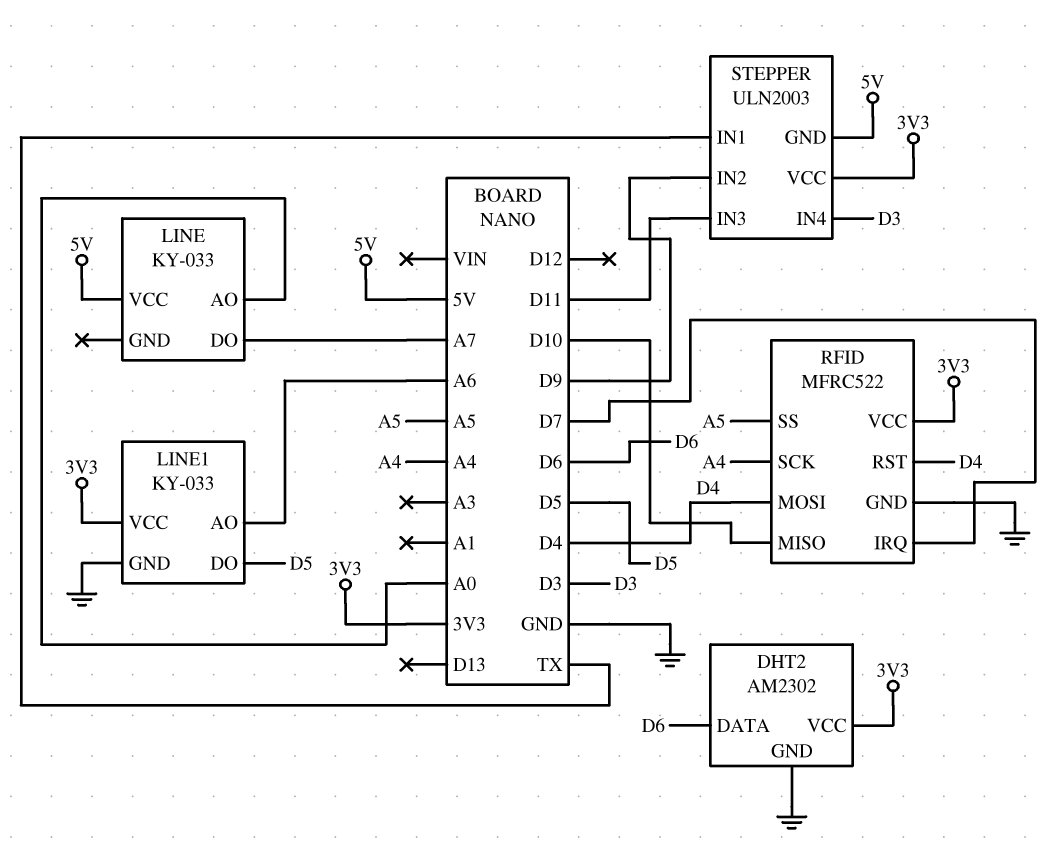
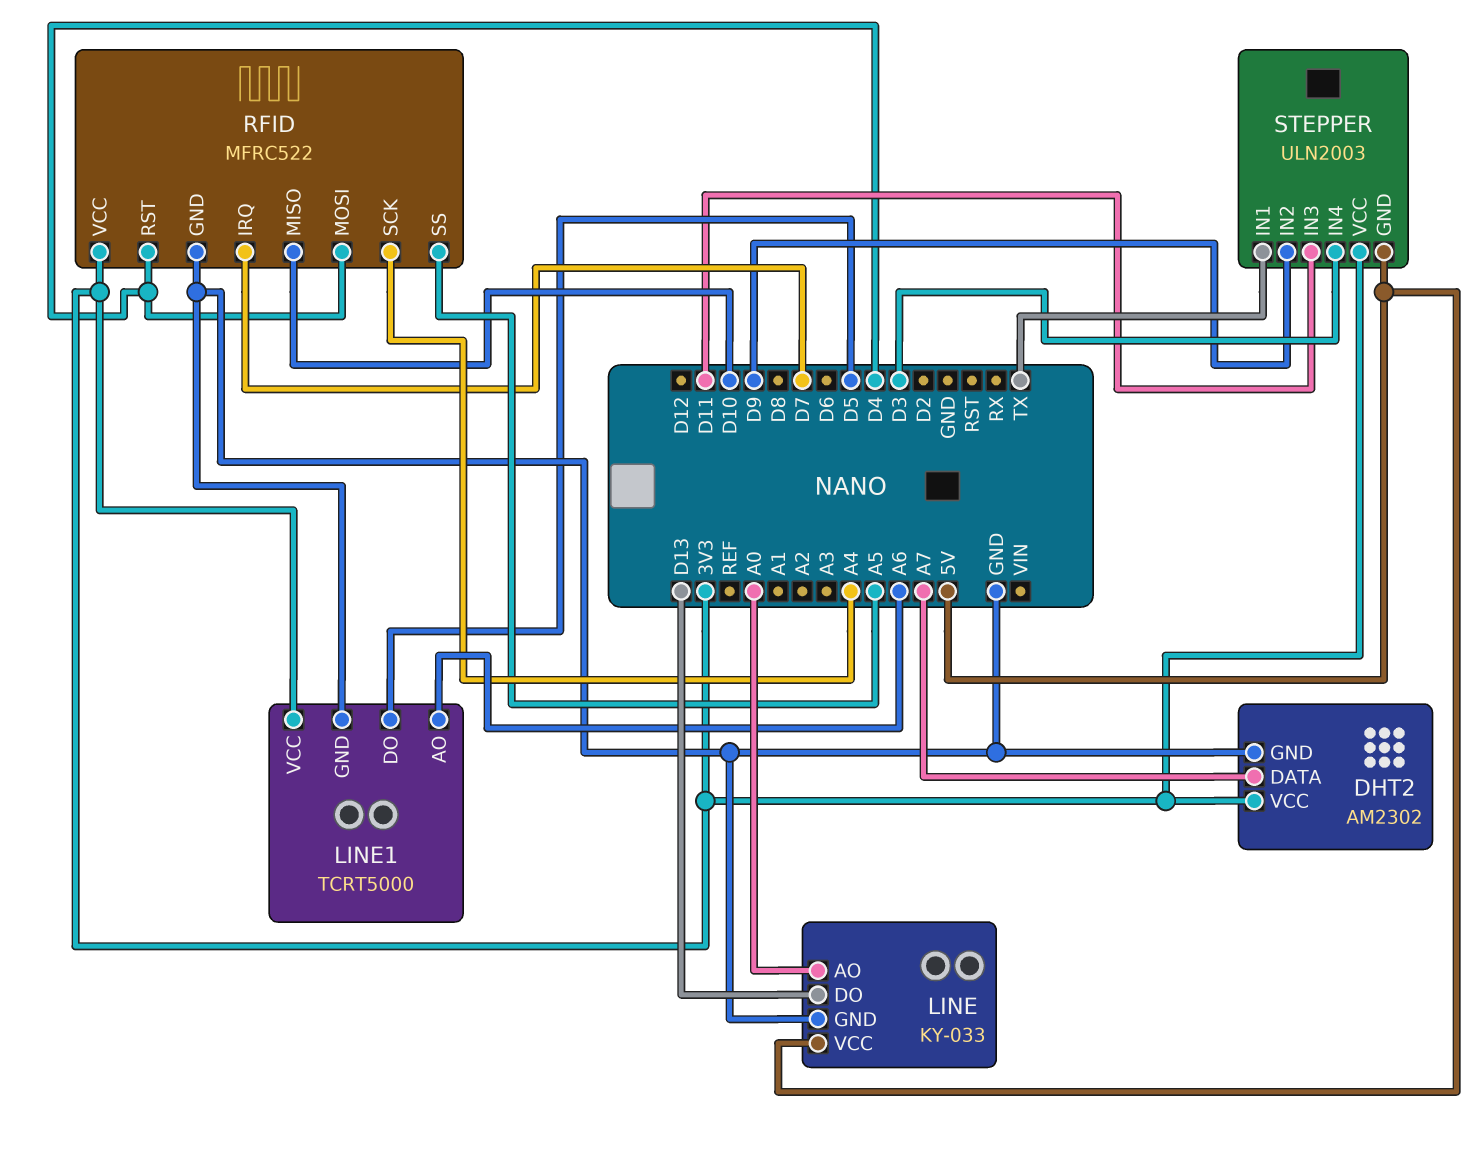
DHT2 pin DATA: D6 -> A7
LINE pin DO: A7 -> D13
LINE pin GND: none -> GND
LINE1: KY-033 -> TCRT5000

